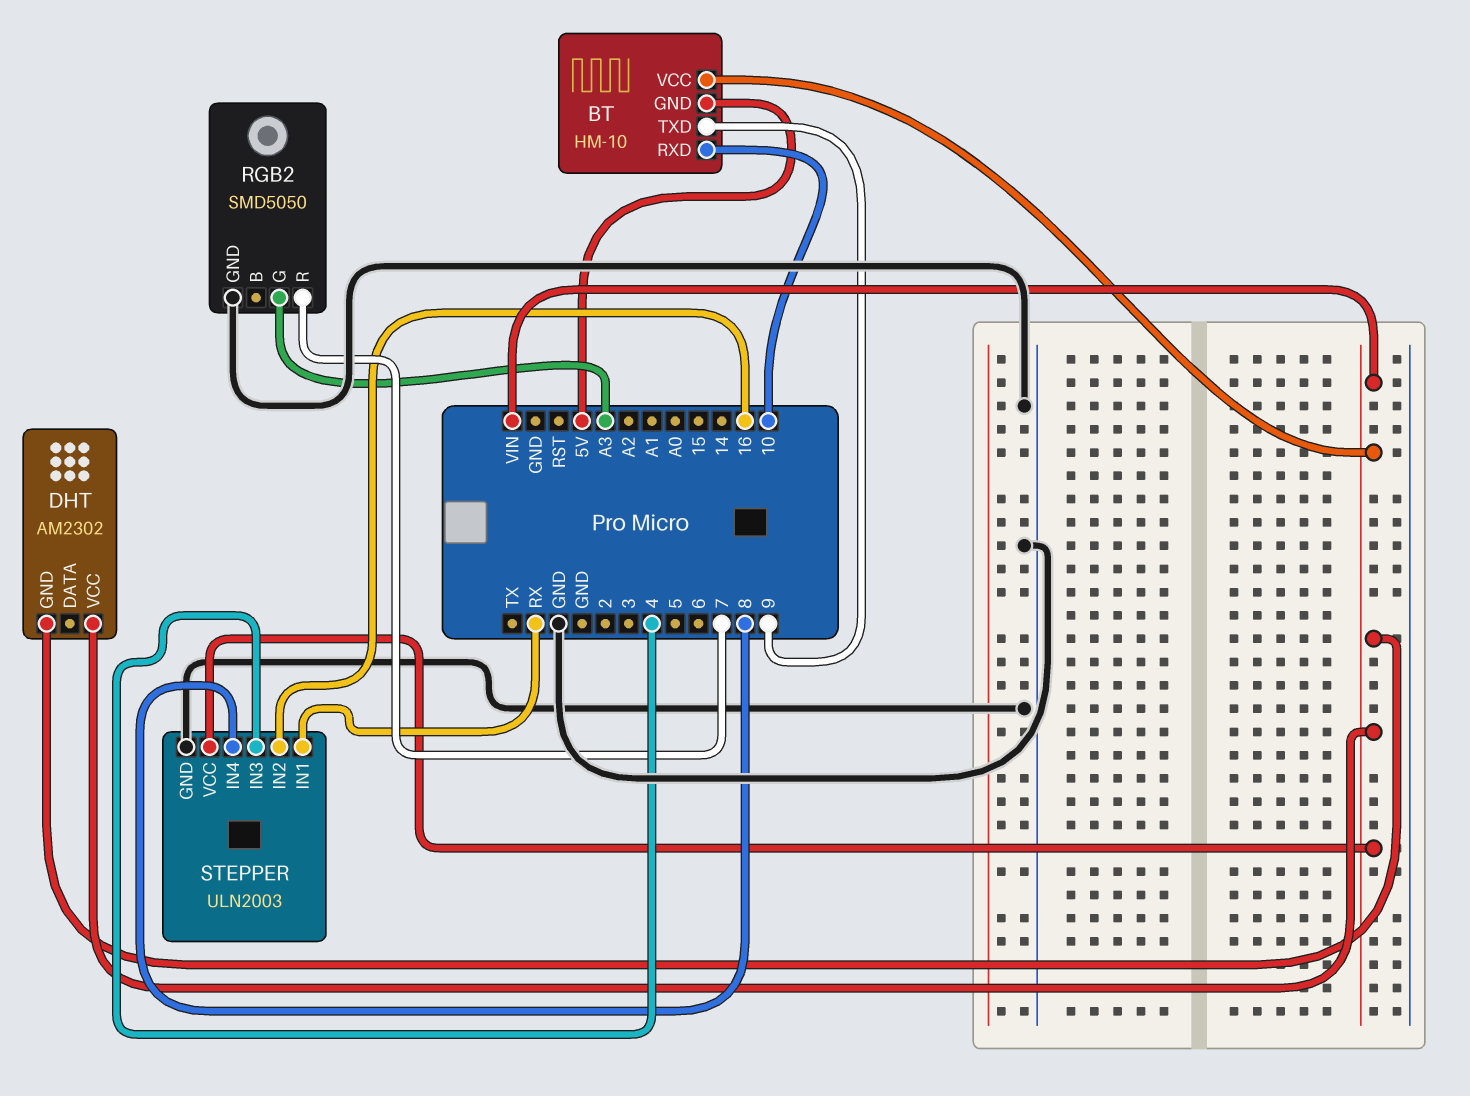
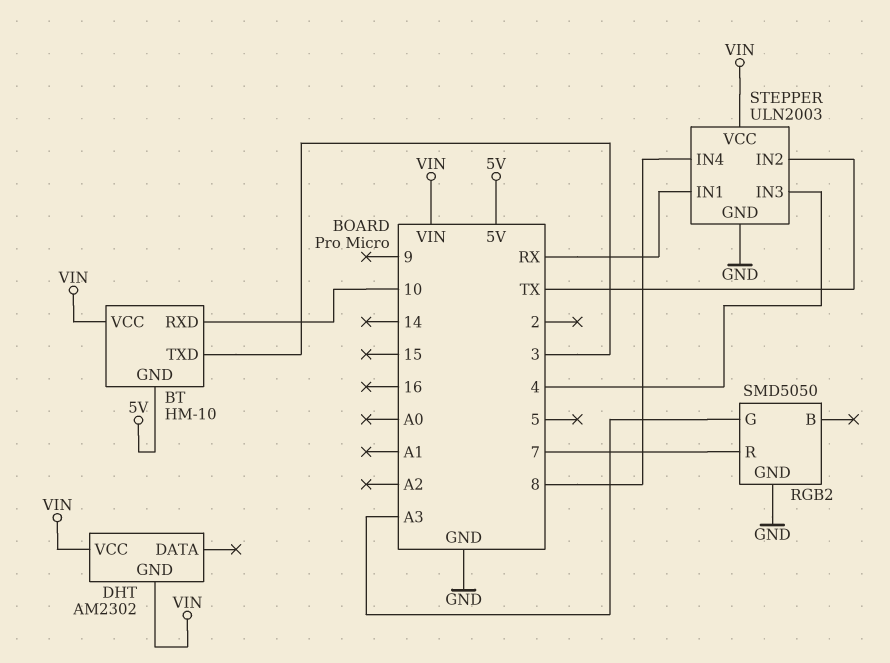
BT pin TXD: 9 -> 3
STEPPER pin IN2: 16 -> TX

